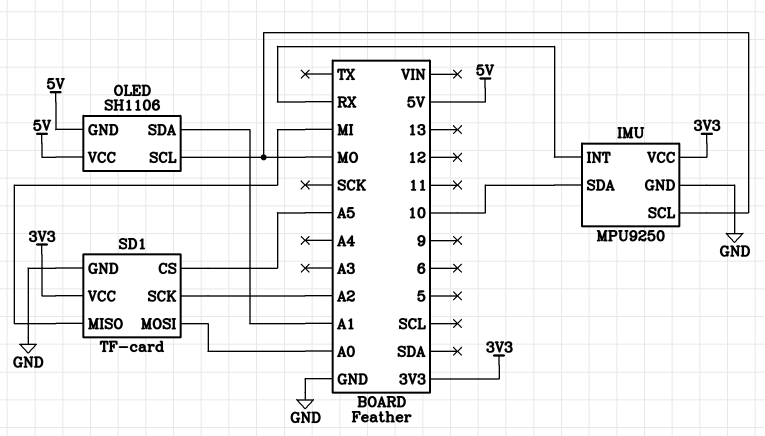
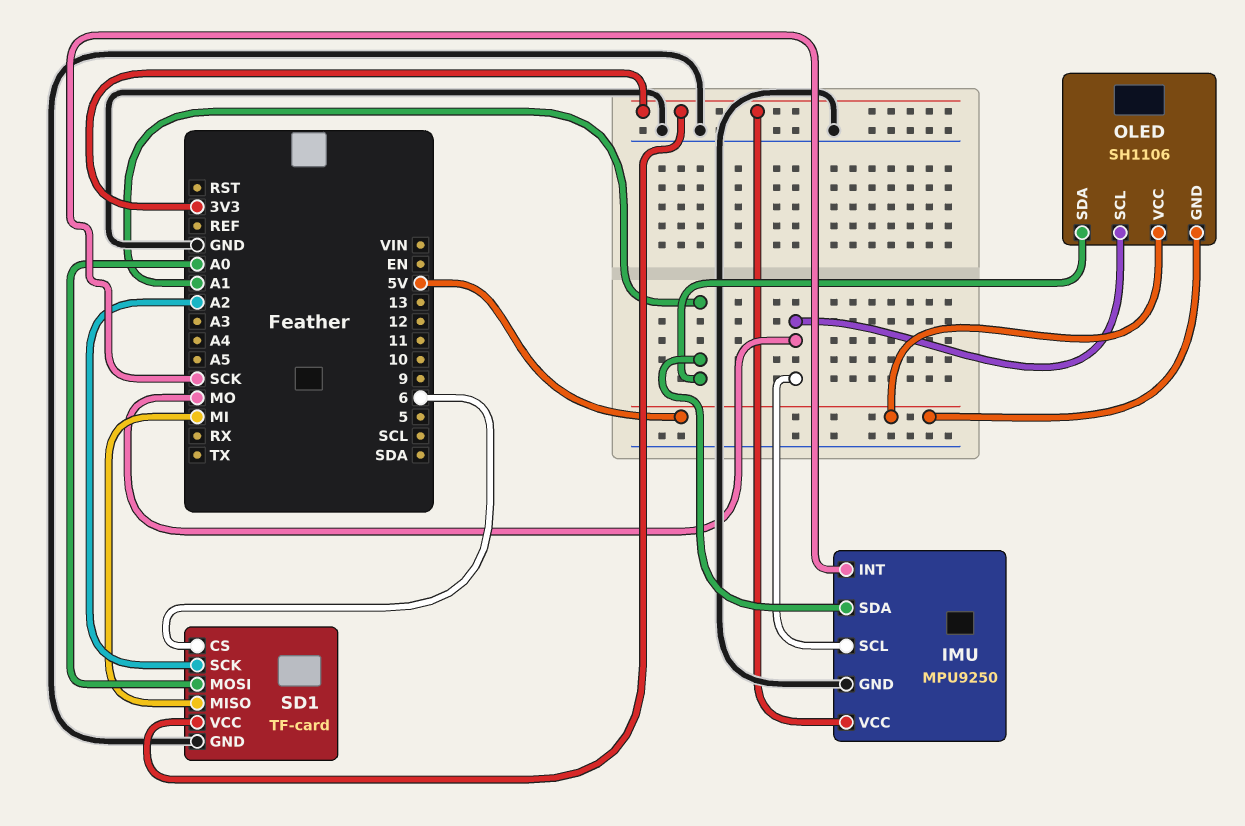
IMU pin INT: RX -> SCK
IMU pin SDA: 10 -> A1
SD1 pin CS: A5 -> 6

